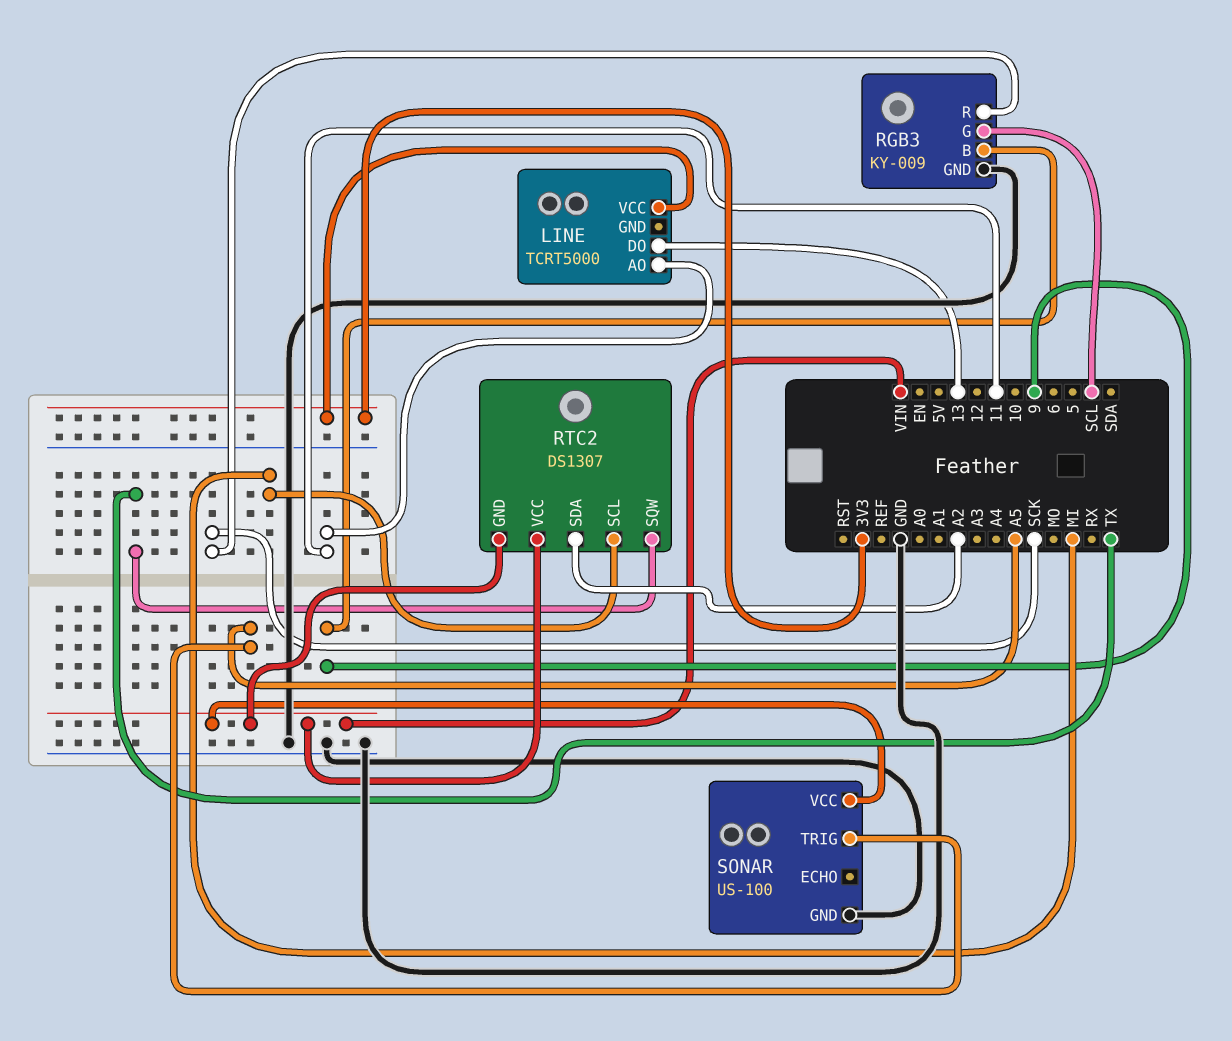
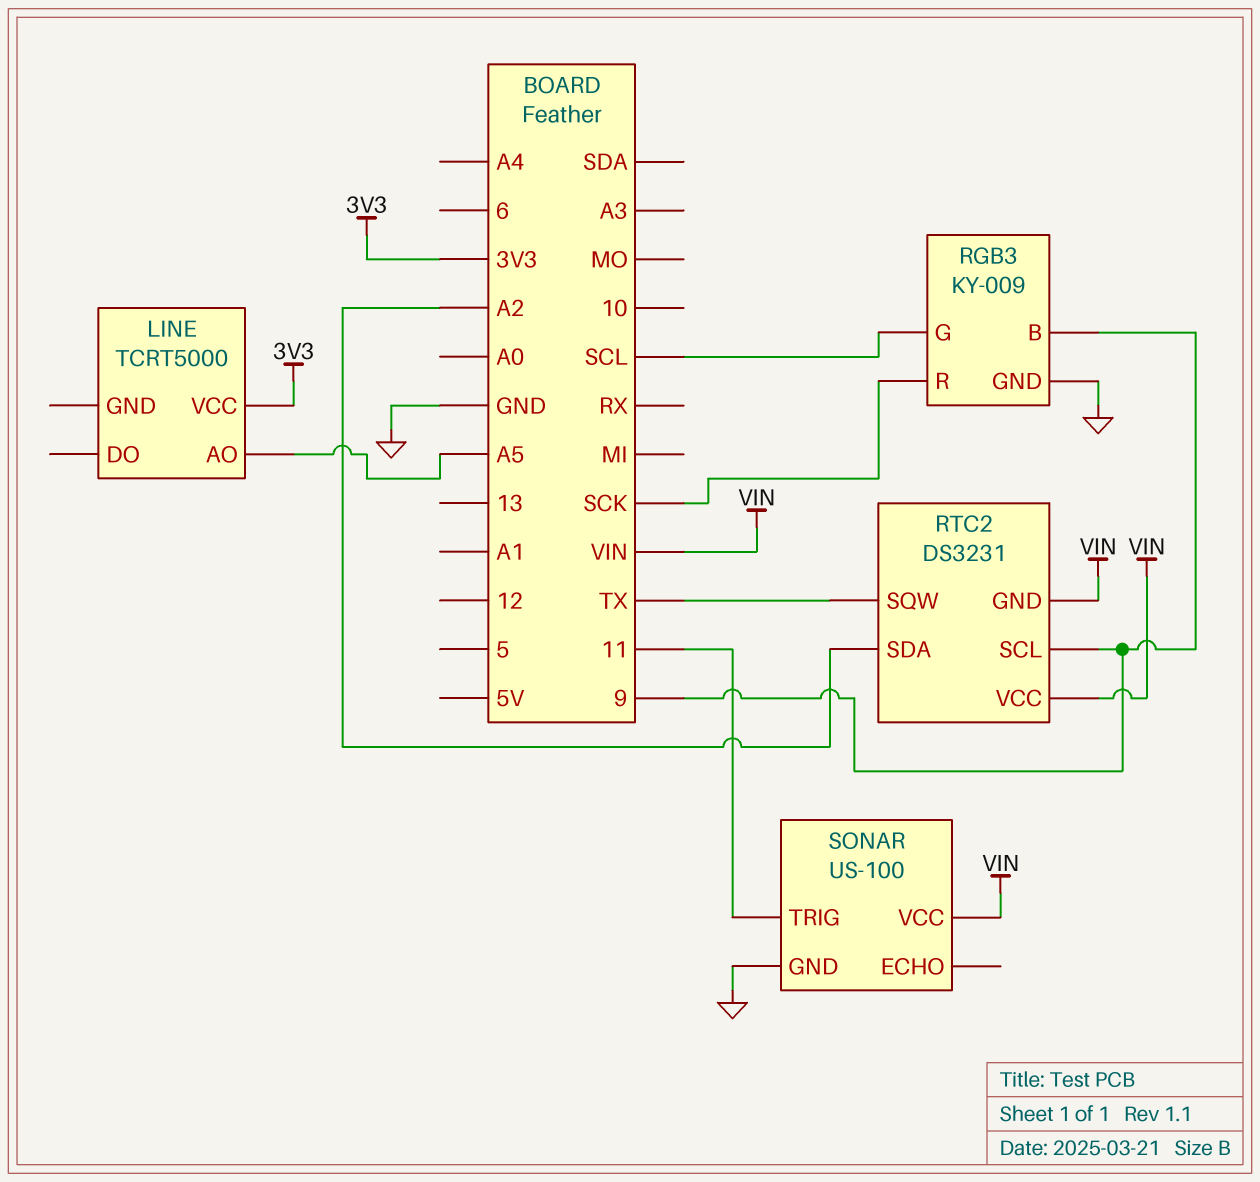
LINE pin AO: 11 -> A5
LINE pin DO: 13 -> none
RTC2: DS1307 -> DS3231
RTC2 pin SCL: MI -> 9
SONAR pin TRIG: A5 -> 11

